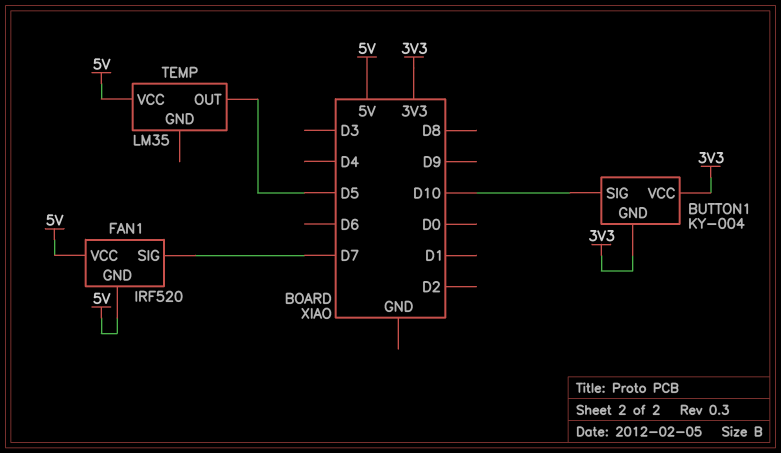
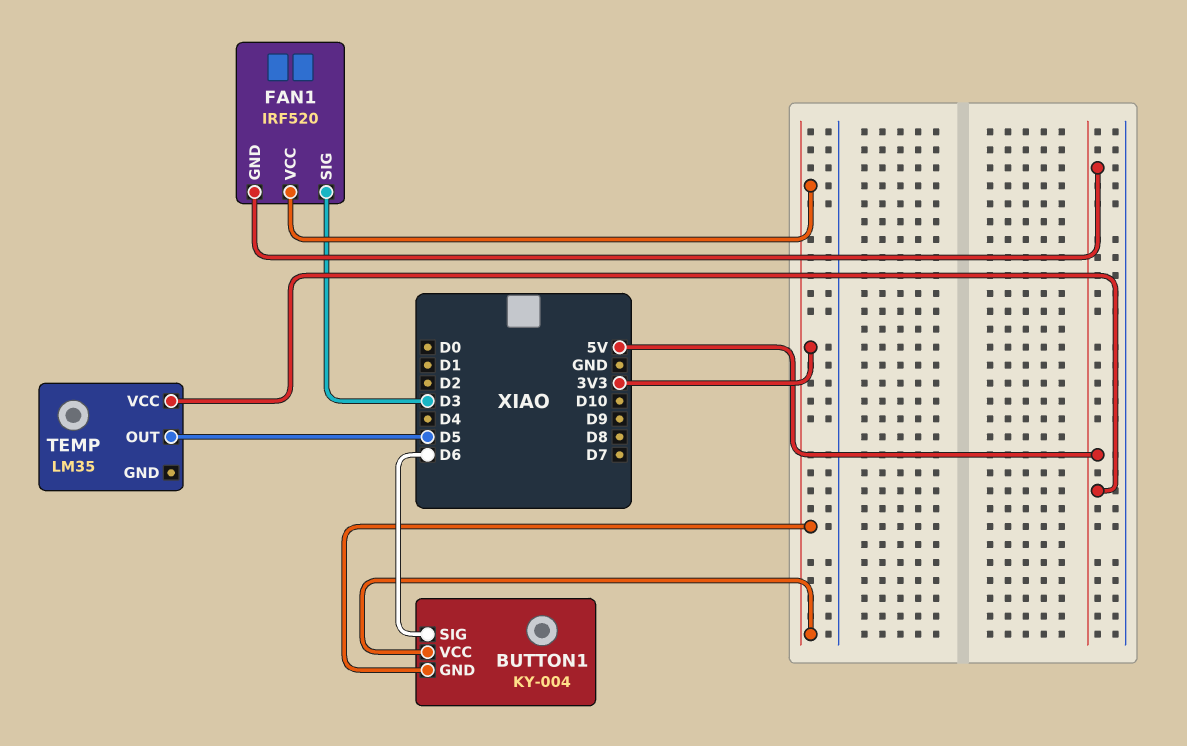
BUTTON1 pin SIG: D10 -> D6
FAN1 pin SIG: D7 -> D3
FAN1 pin VCC: 5V -> 3V3

